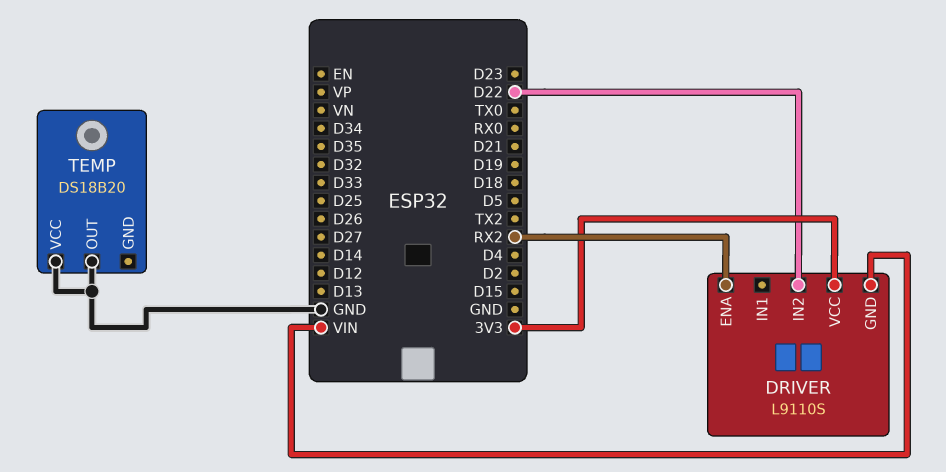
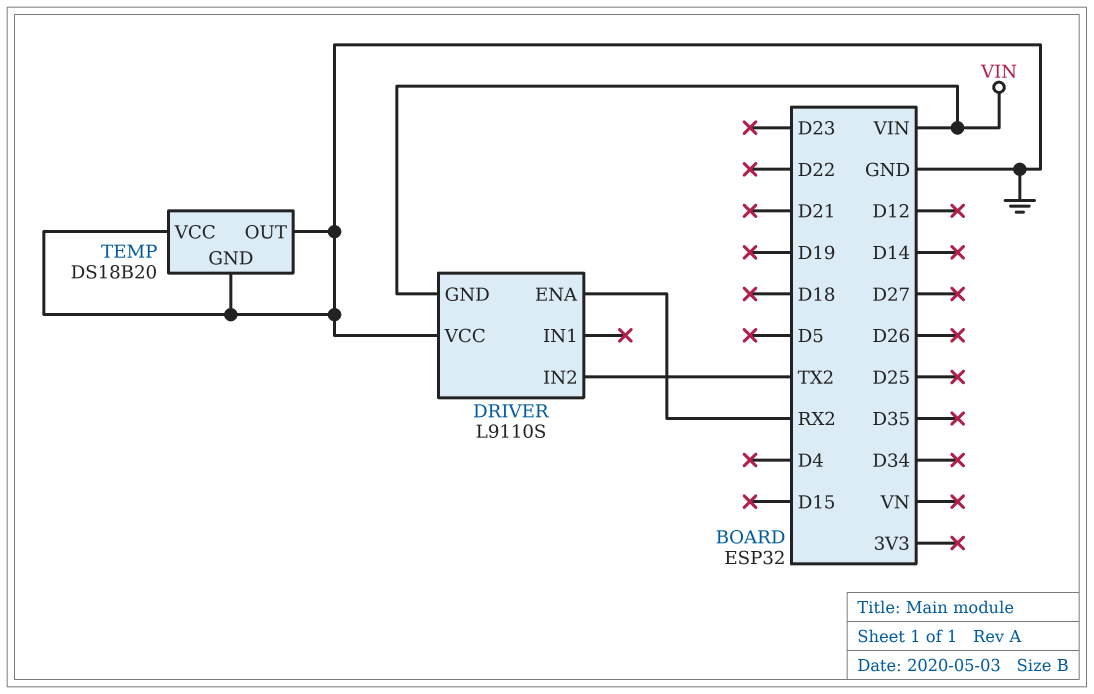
DRIVER pin IN2: D22 -> TX2
DRIVER pin VCC: 3V3 -> GND
TEMP pin GND: none -> GND

